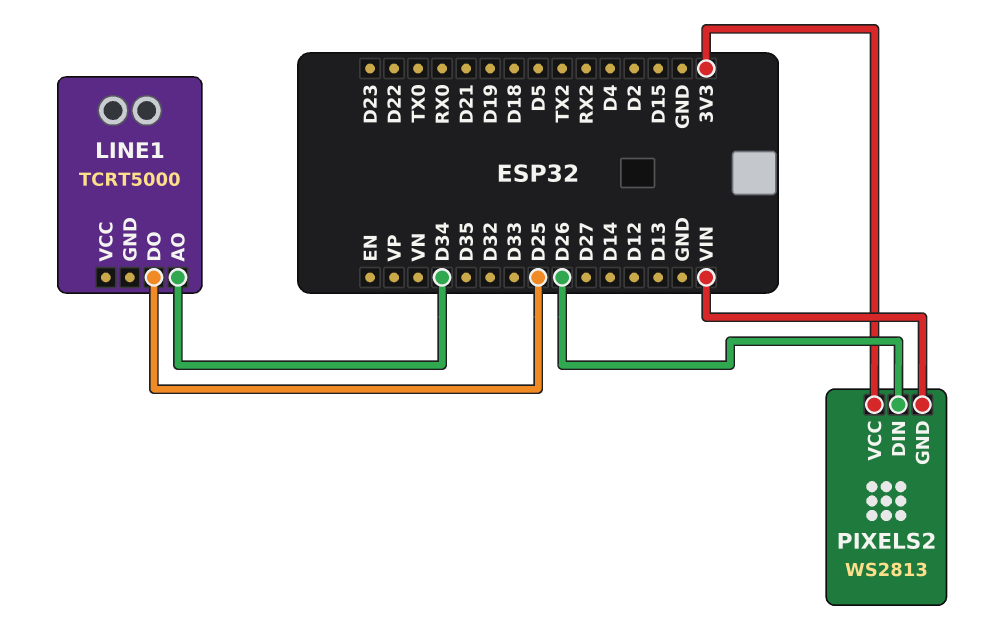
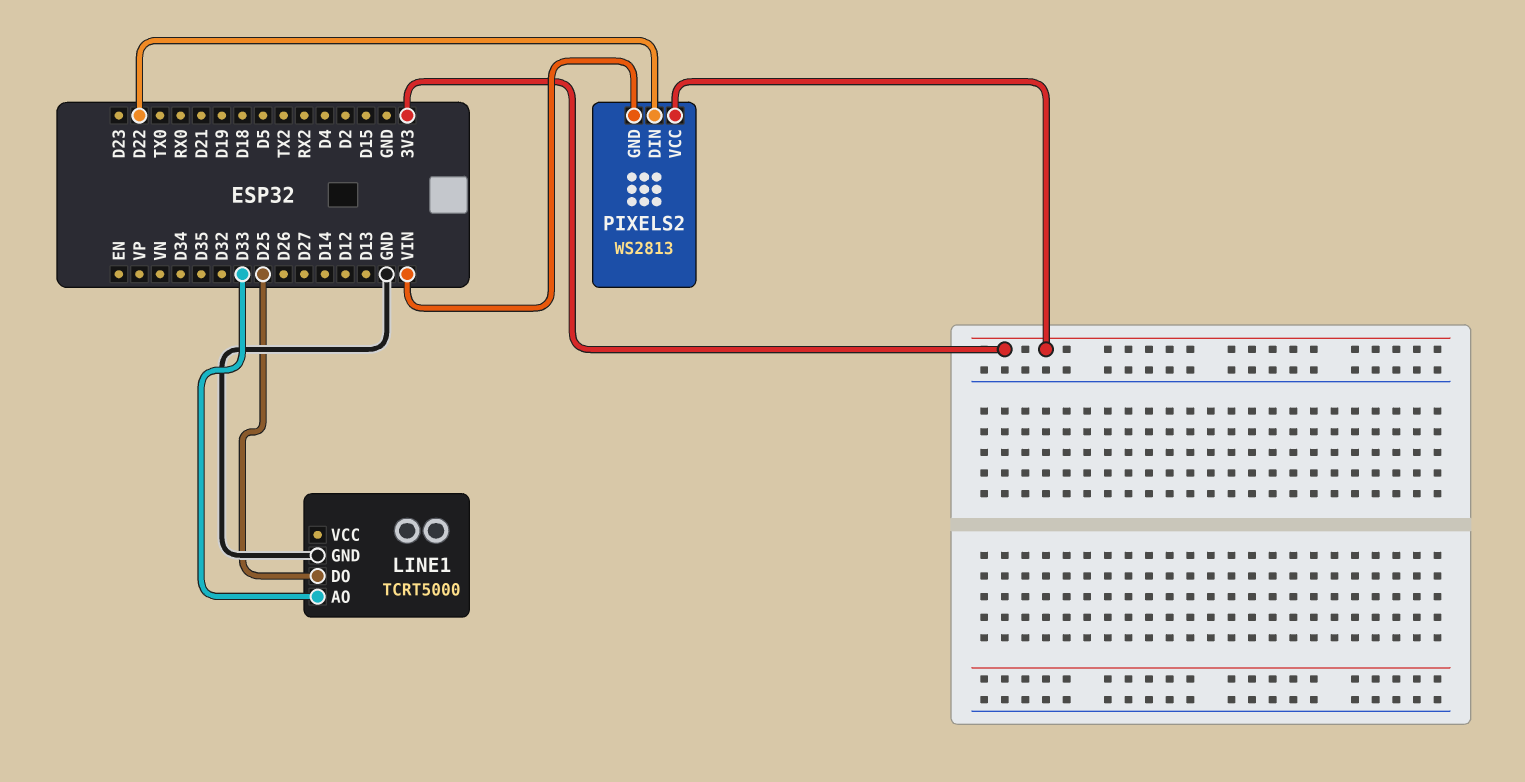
LINE1 pin AO: D34 -> D33
LINE1 pin GND: none -> GND
PIXELS2 pin DIN: D26 -> D22

